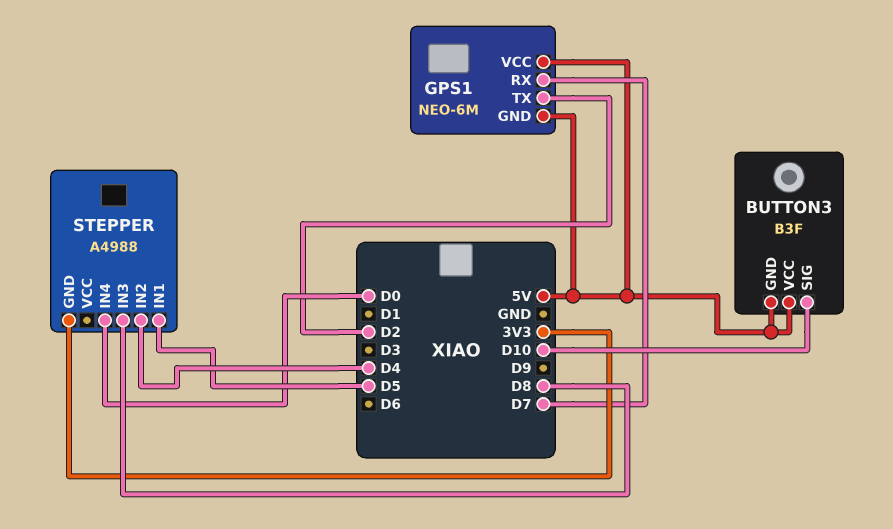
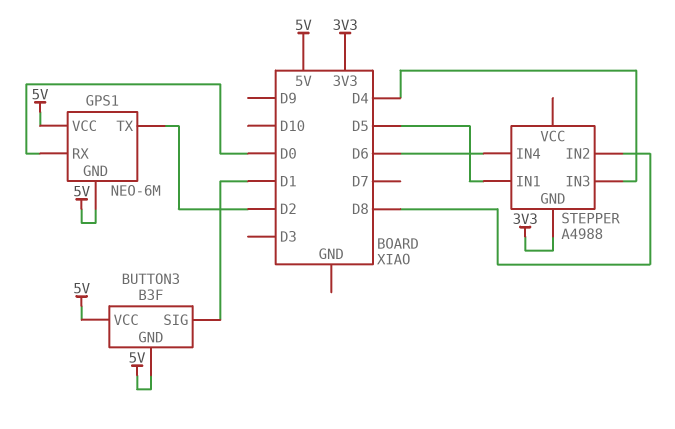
BUTTON3 pin SIG: D10 -> D1
GPS1 pin RX: D7 -> D0
STEPPER pin IN2: D4 -> D8
STEPPER pin IN3: D8 -> D4
STEPPER pin IN4: D0 -> D6

